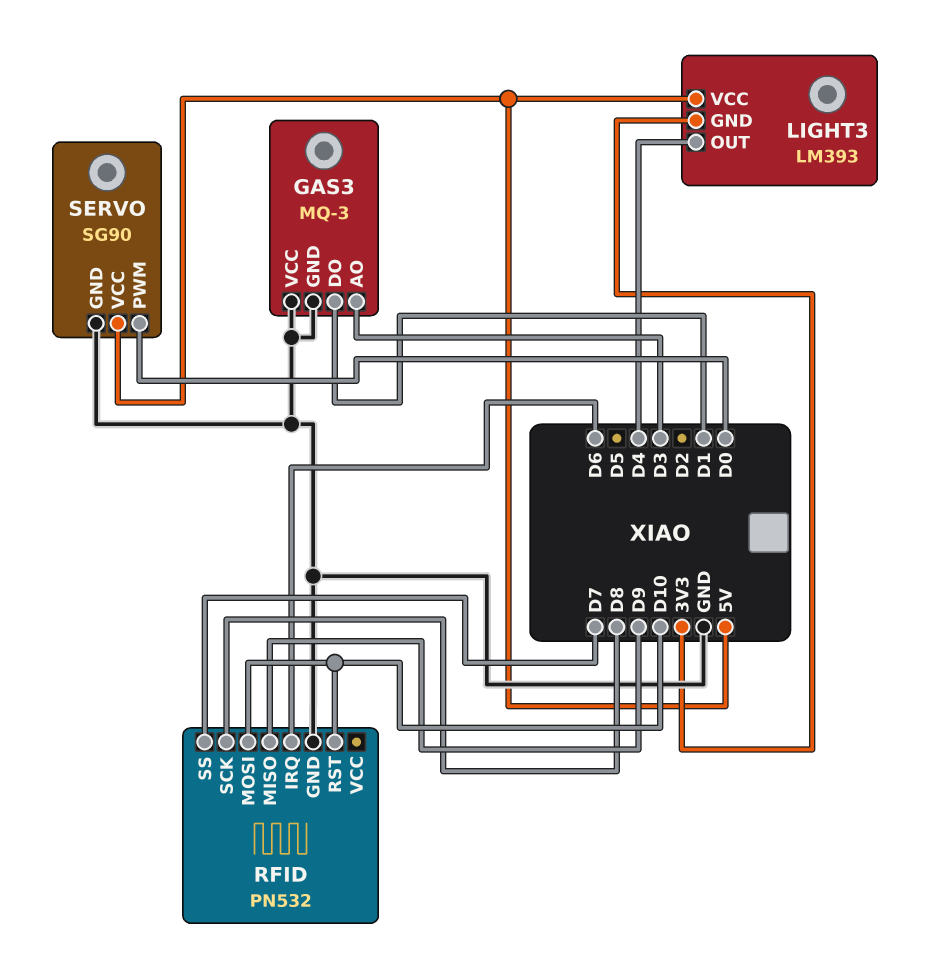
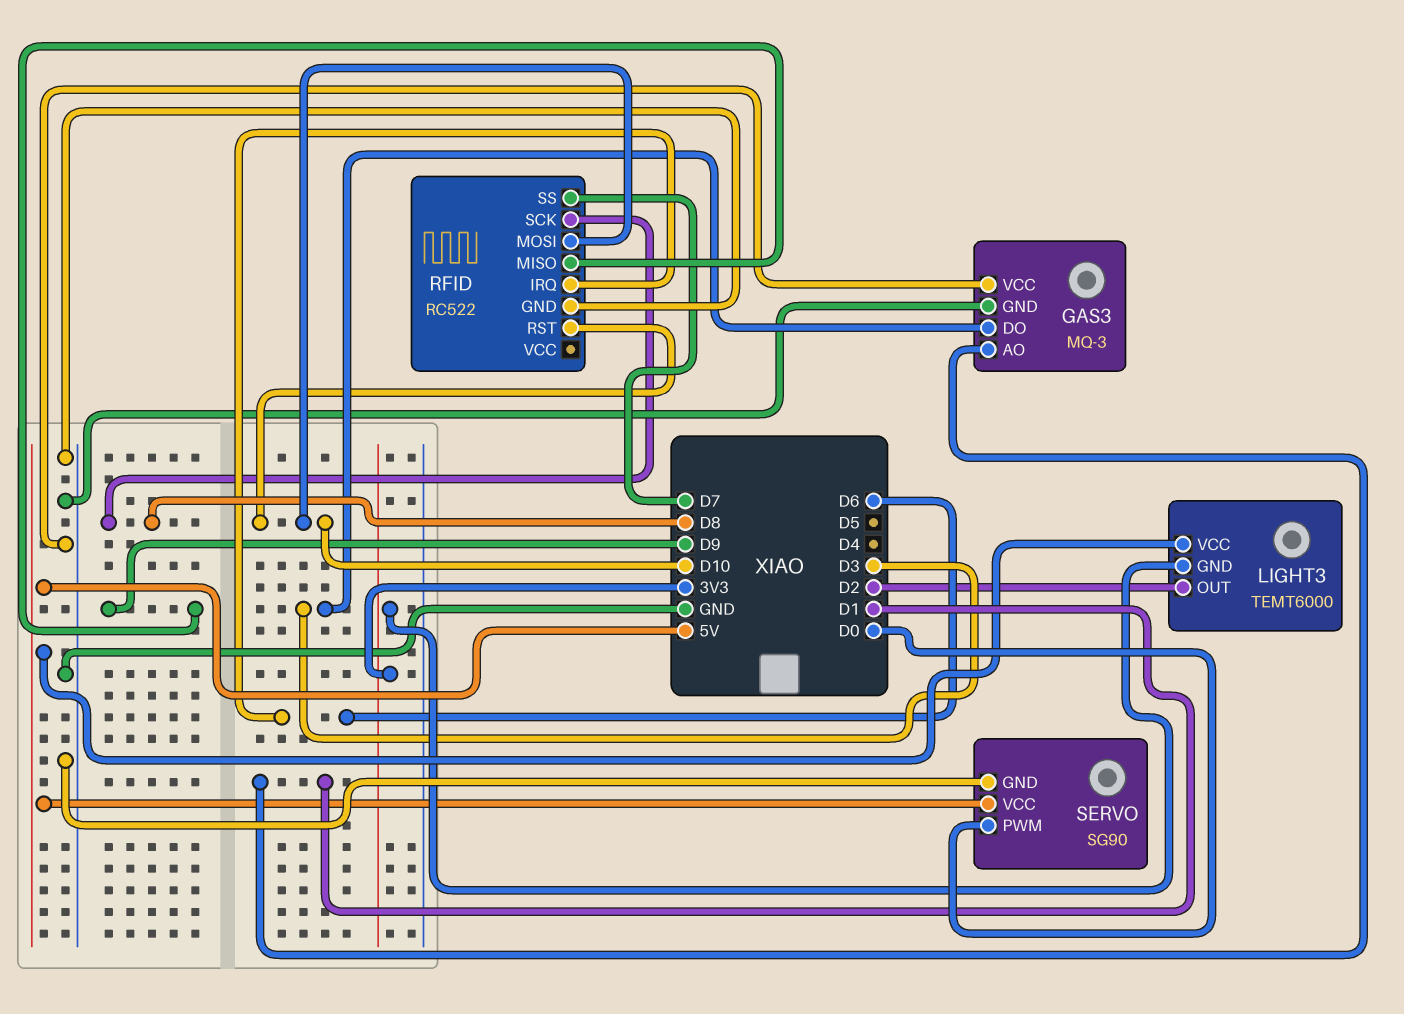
GAS3 pin AO: D3 -> D1
GAS3 pin DO: D1 -> D3
LIGHT3: LM393 -> TEMT6000
LIGHT3 pin OUT: D4 -> D2
RFID: PN532 -> RC522

